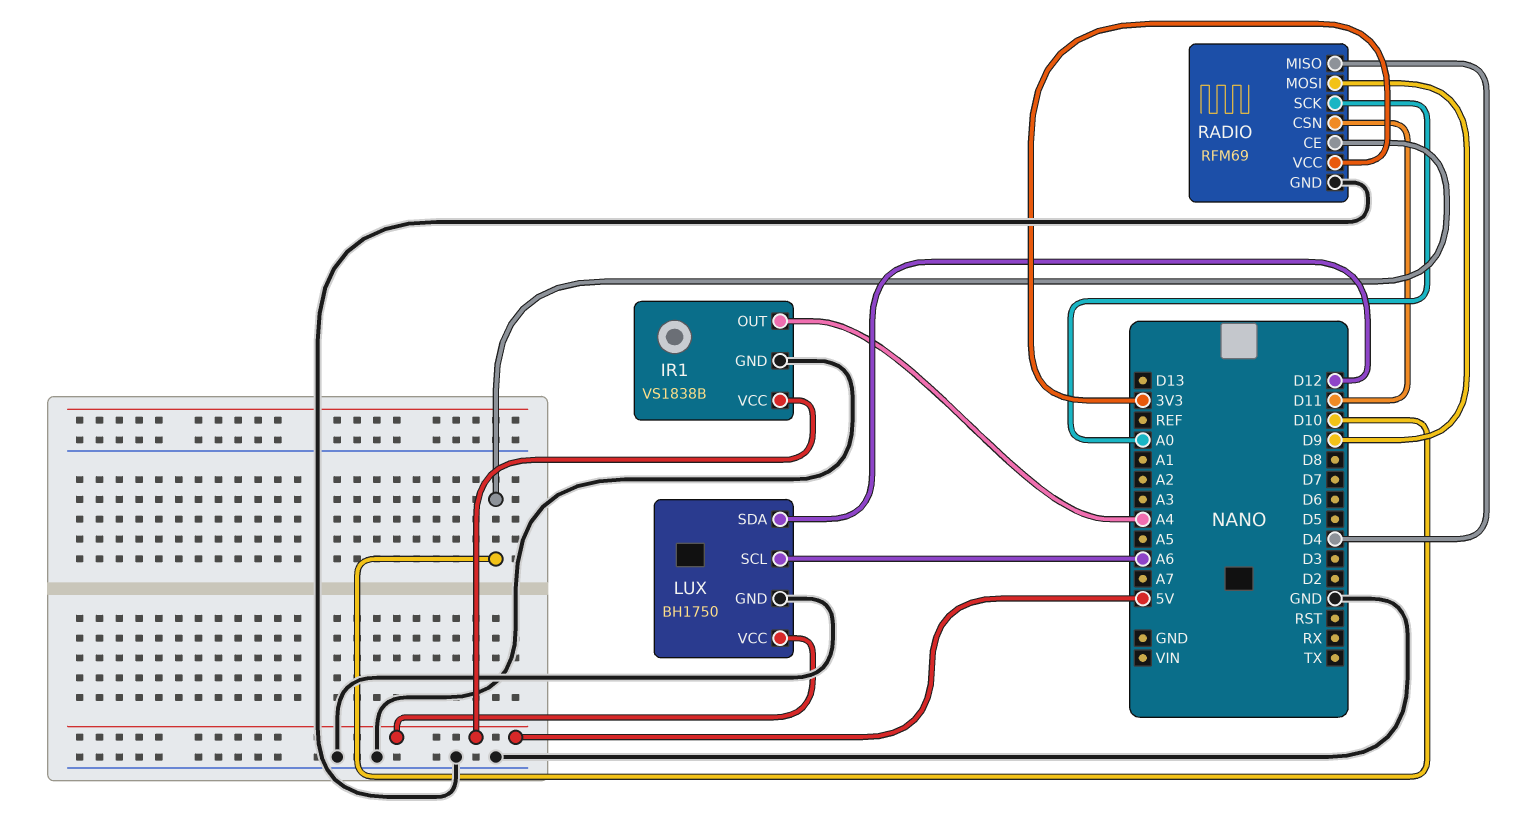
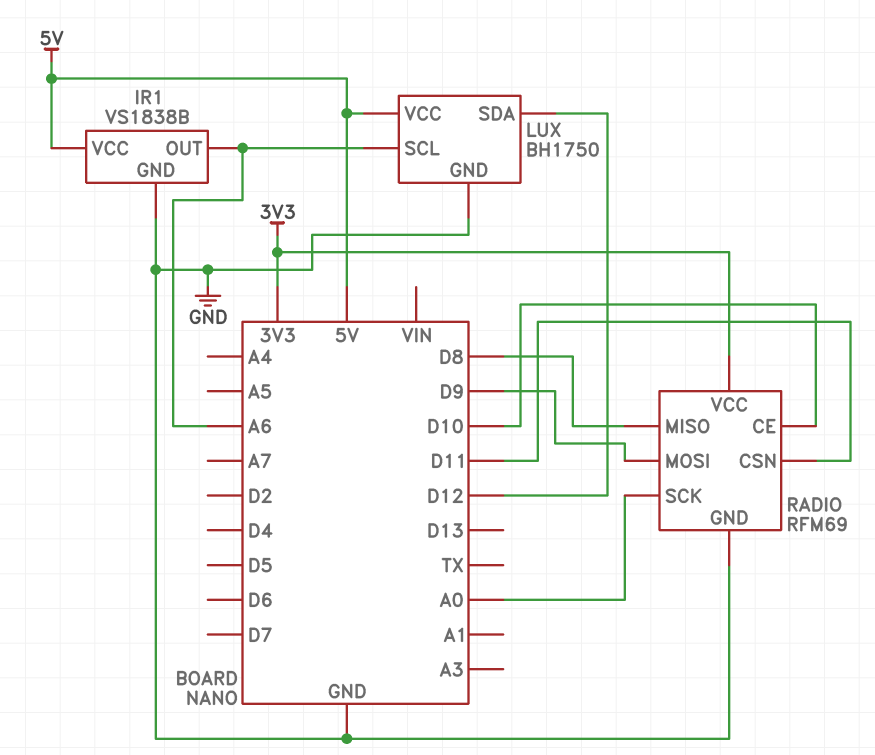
IR1 pin OUT: A4 -> A6
RADIO pin MISO: D4 -> D8

